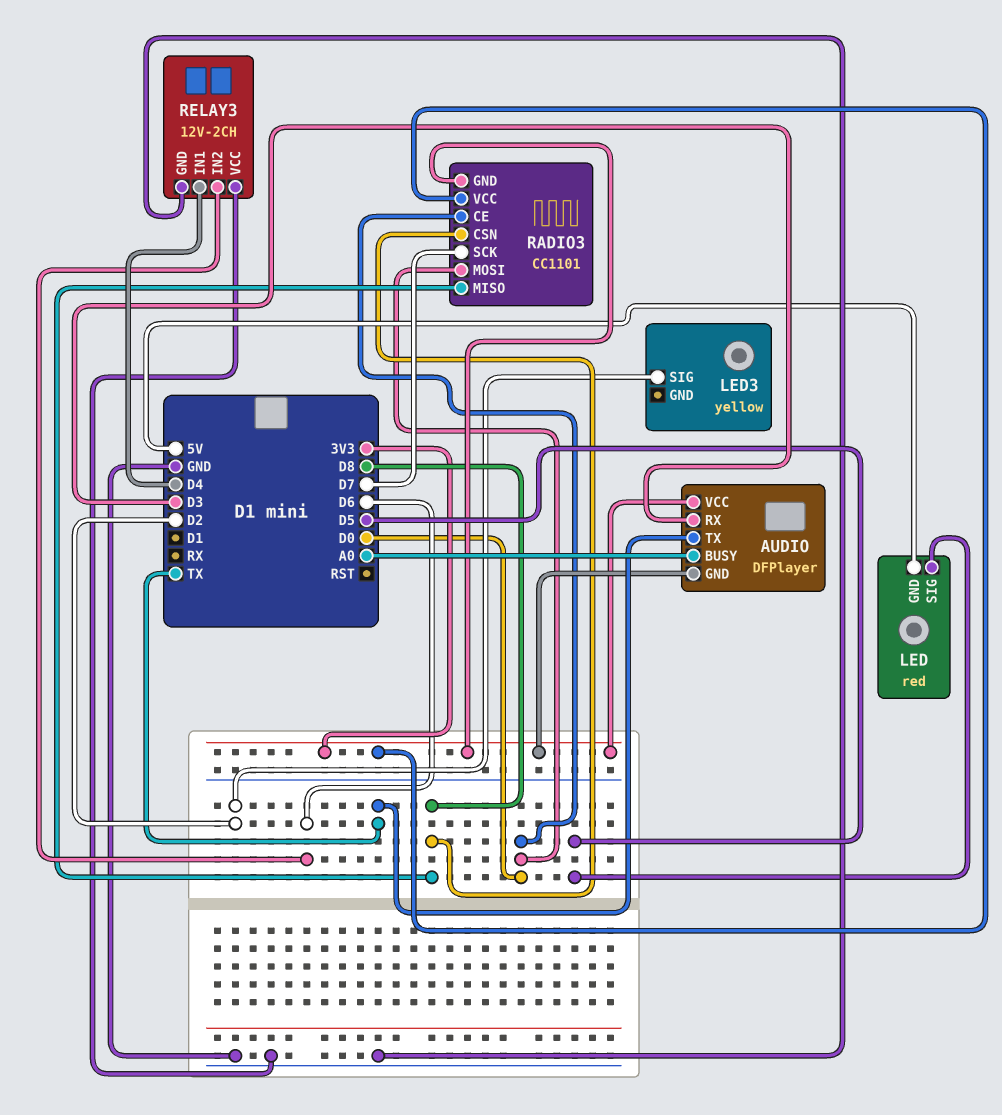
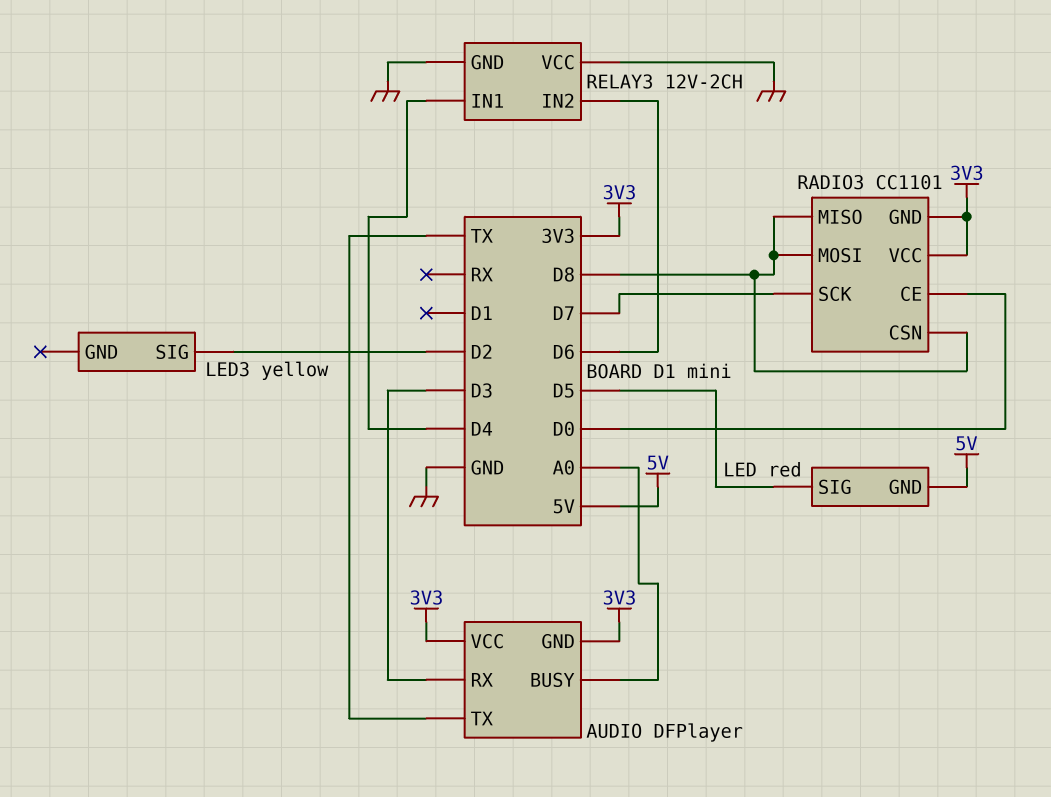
RADIO3 pin MOSI: D0 -> D8

